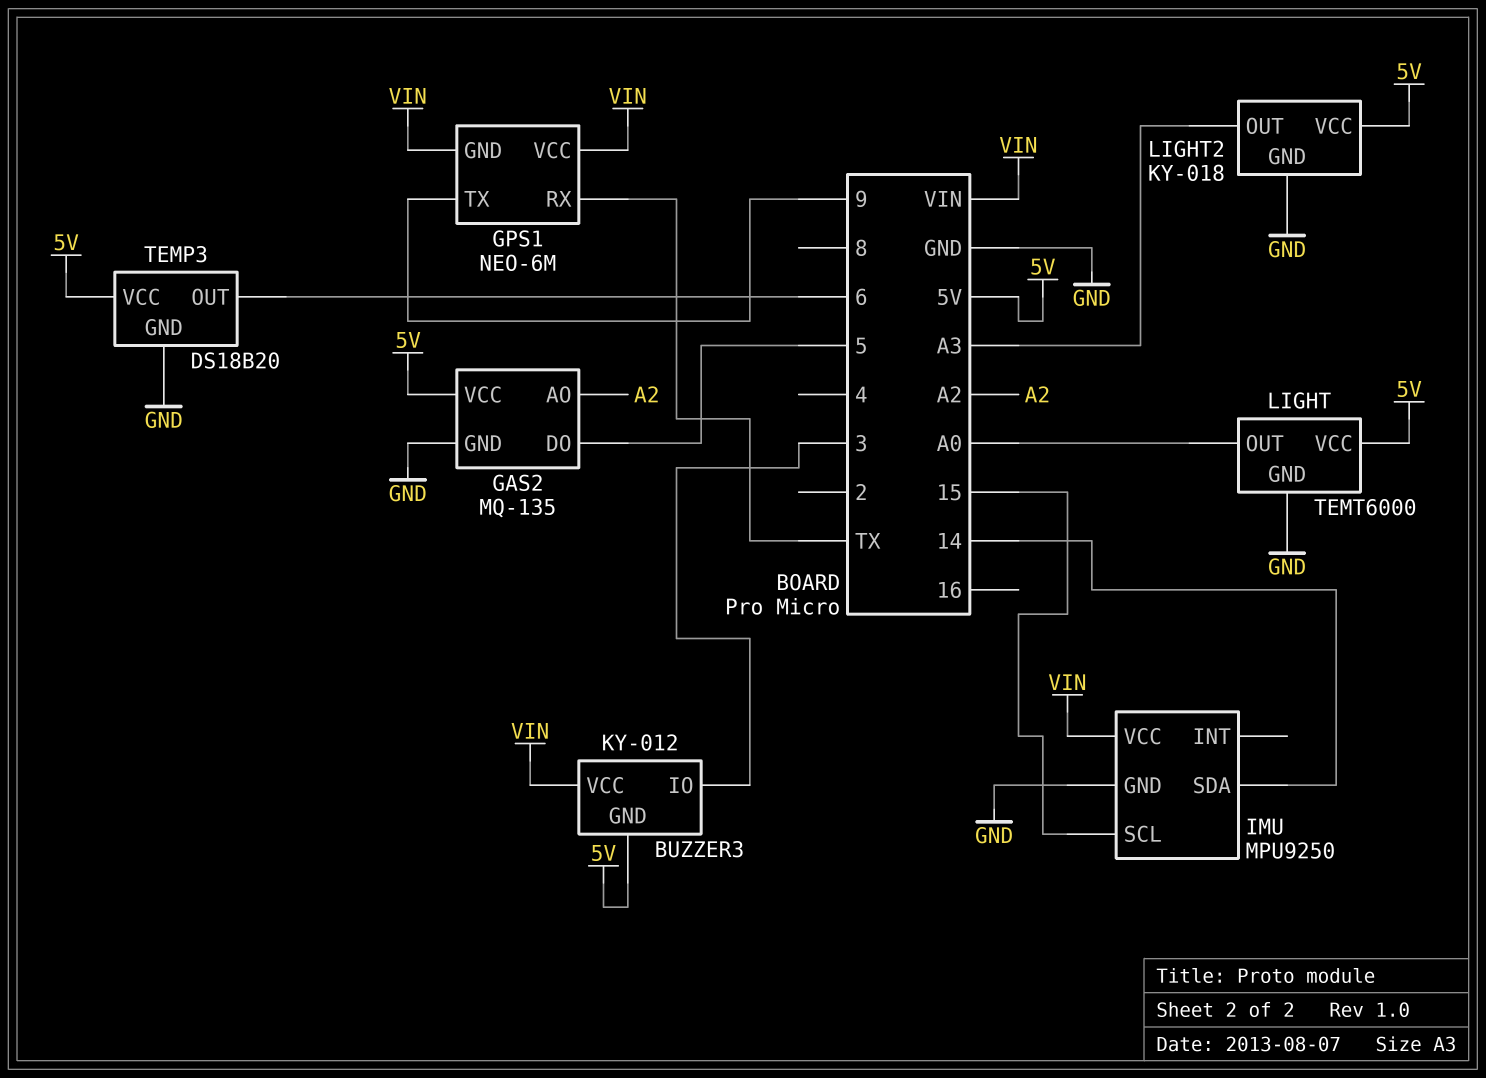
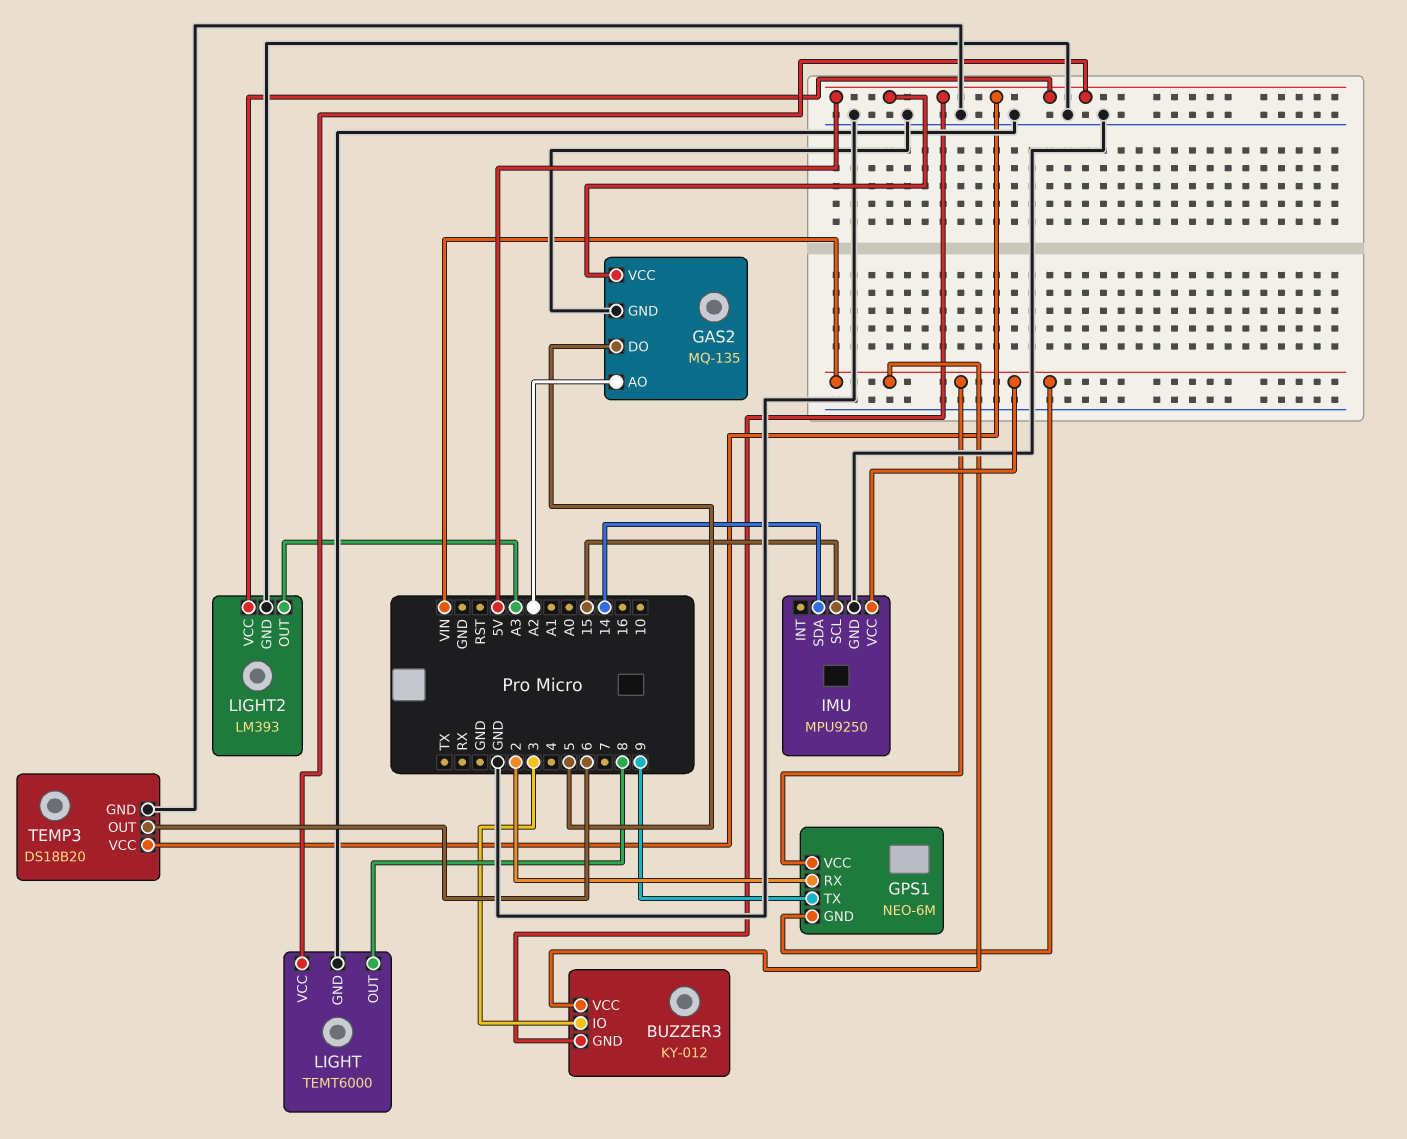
GPS1 pin RX: TX -> 2
LIGHT pin OUT: A0 -> 8
LIGHT2: KY-018 -> LM393

